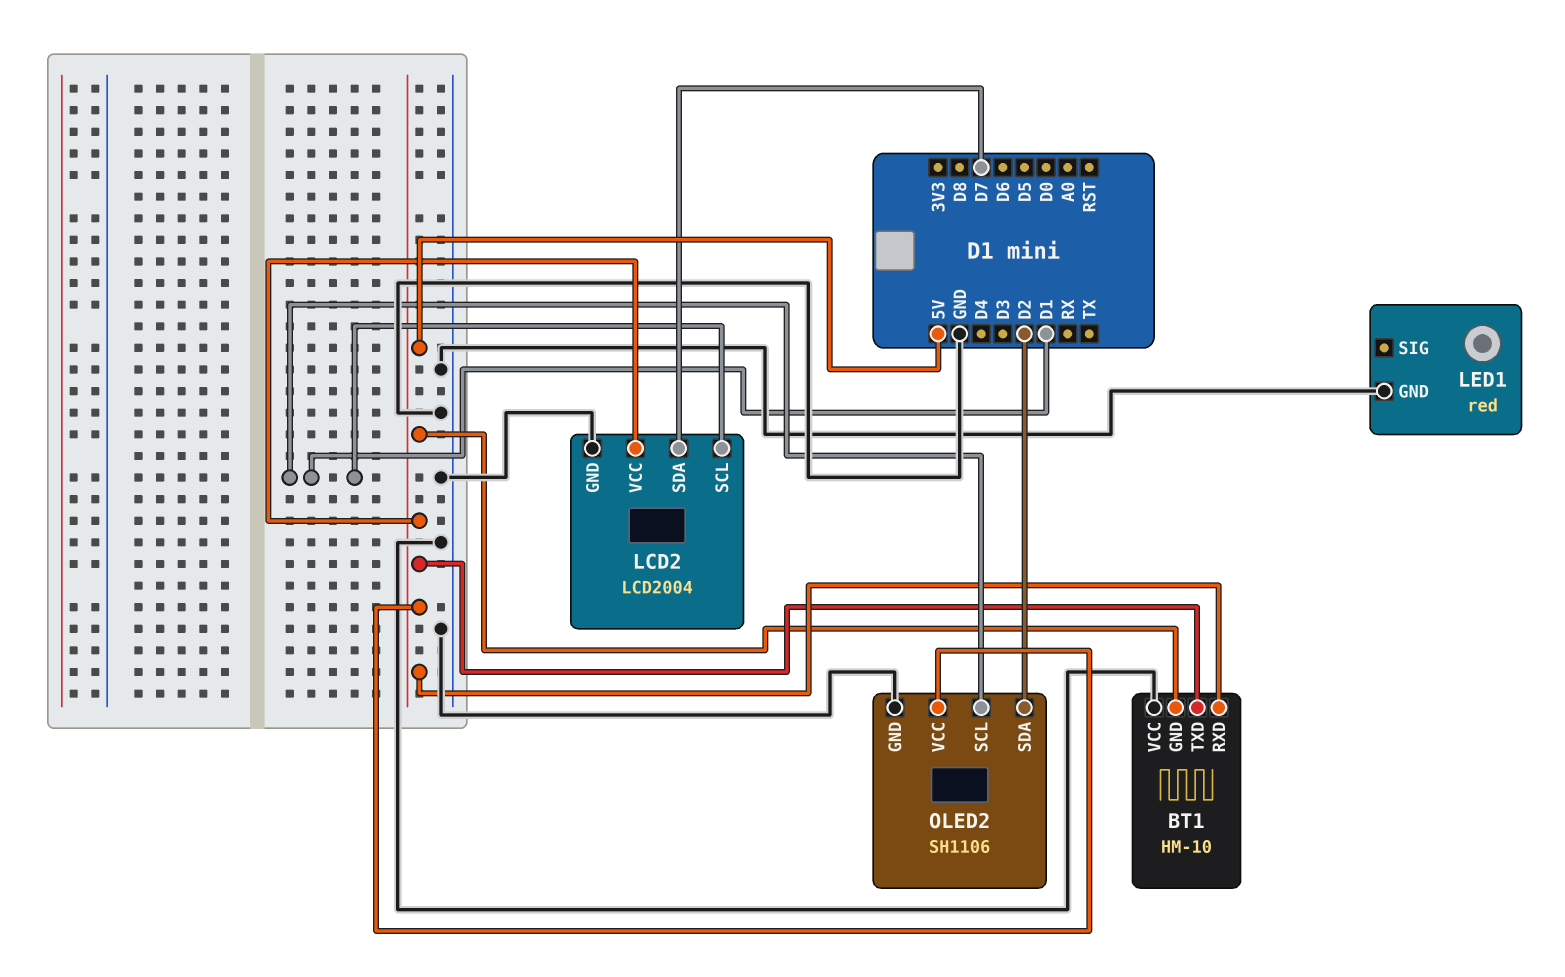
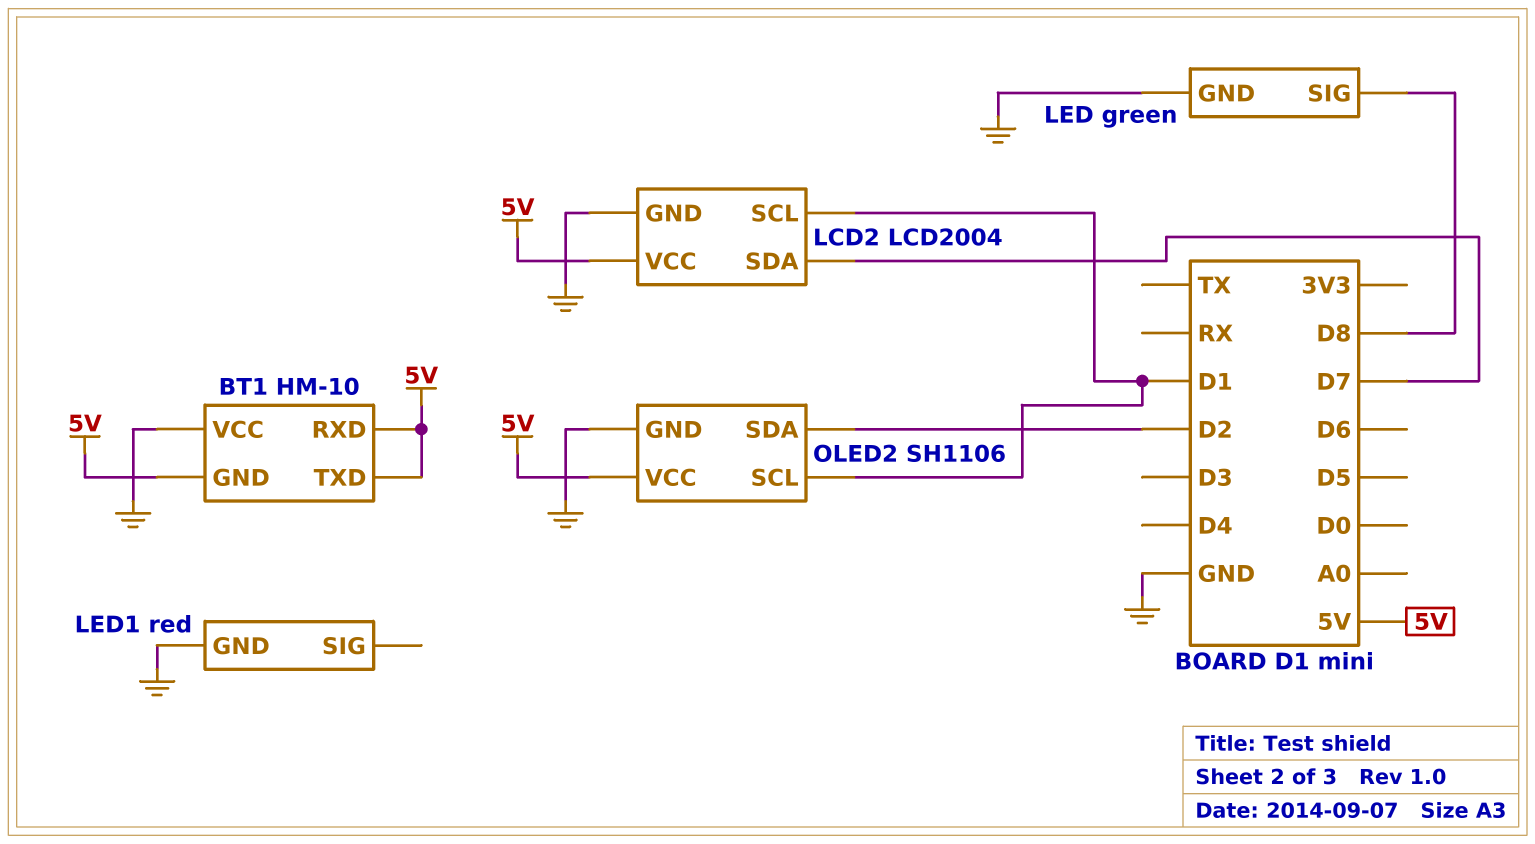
LED: none -> green
LED pin GND: none -> GND
LED pin SIG: none -> D8

